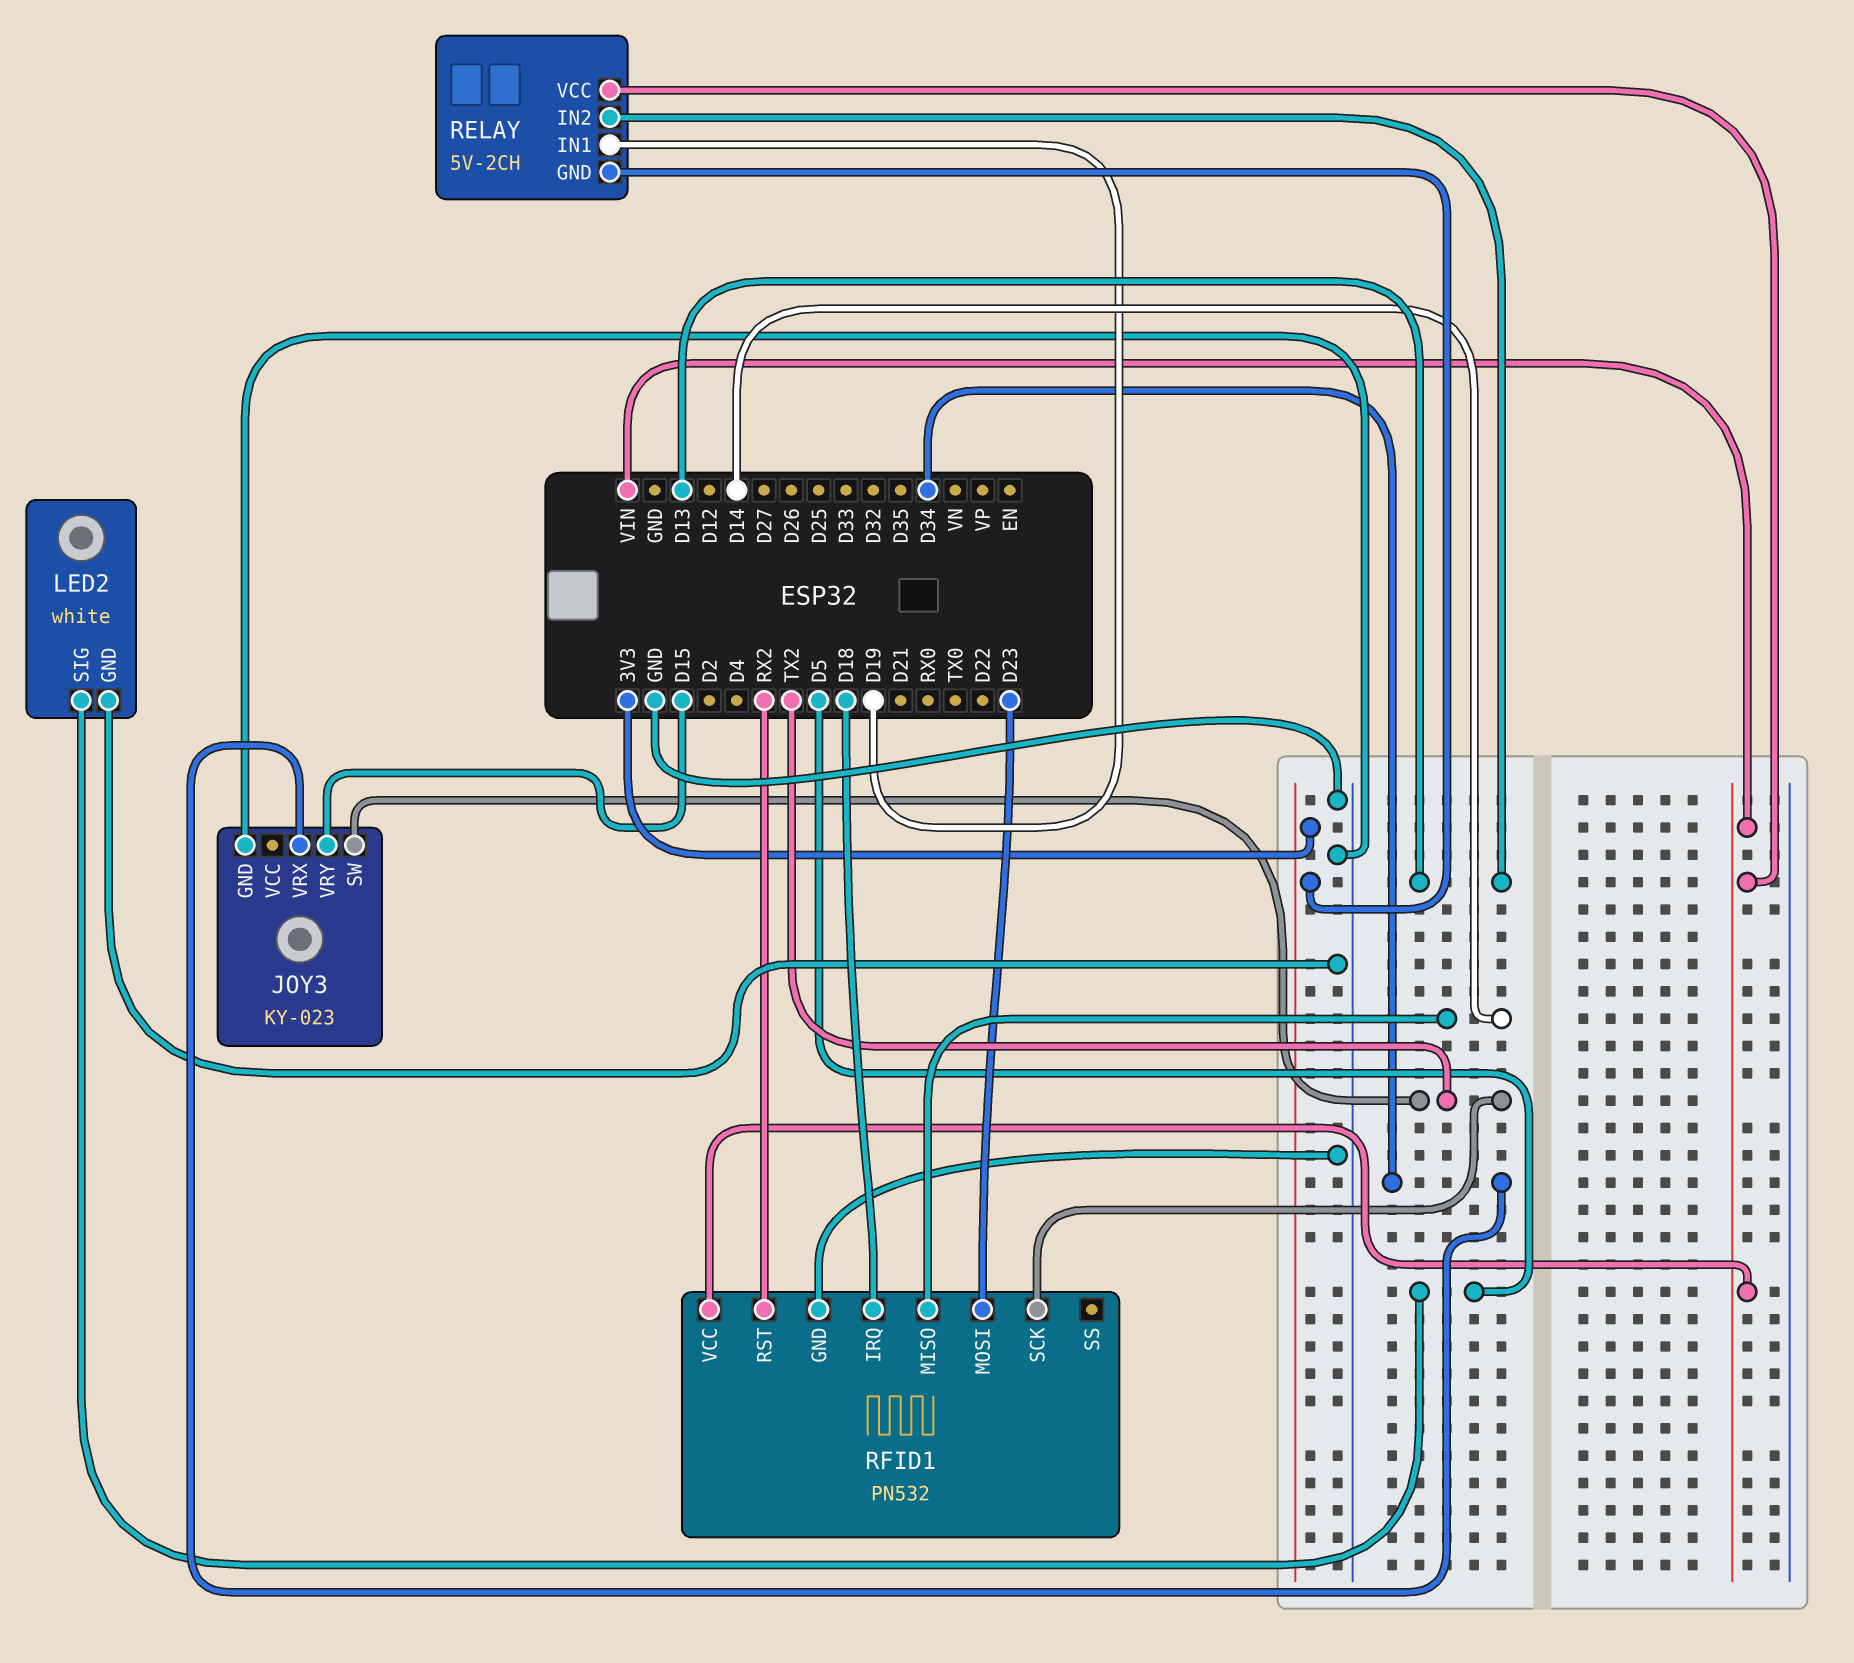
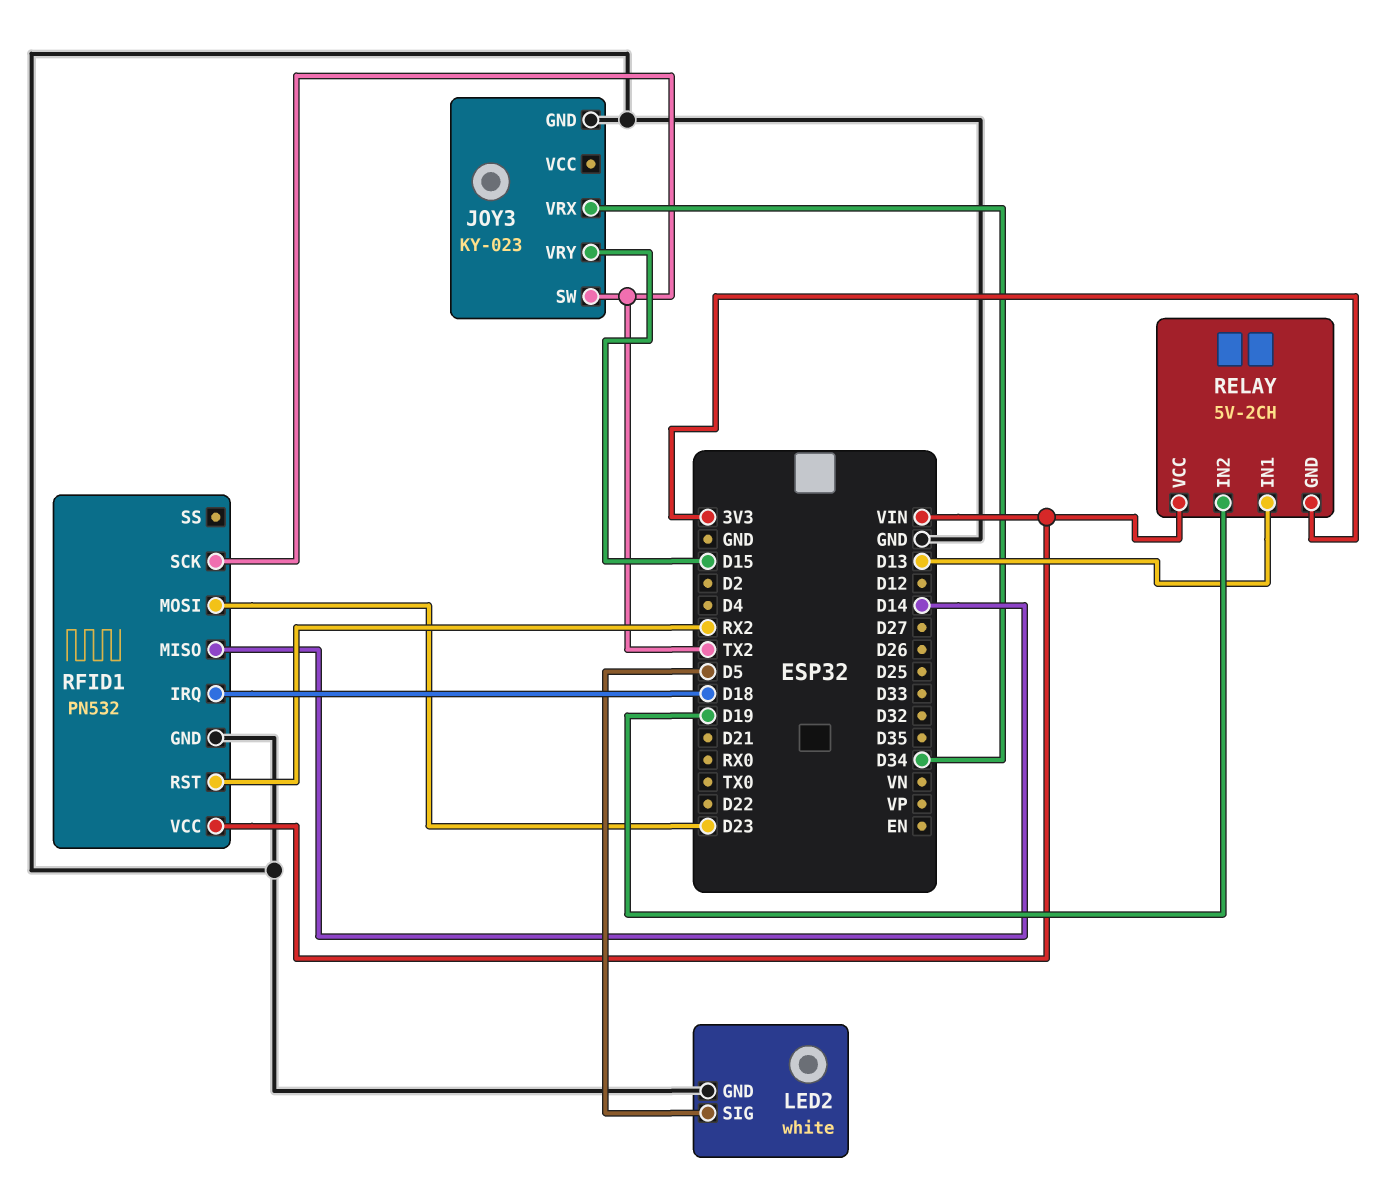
RELAY pin IN1: D19 -> D13
RELAY pin IN2: D13 -> D19

